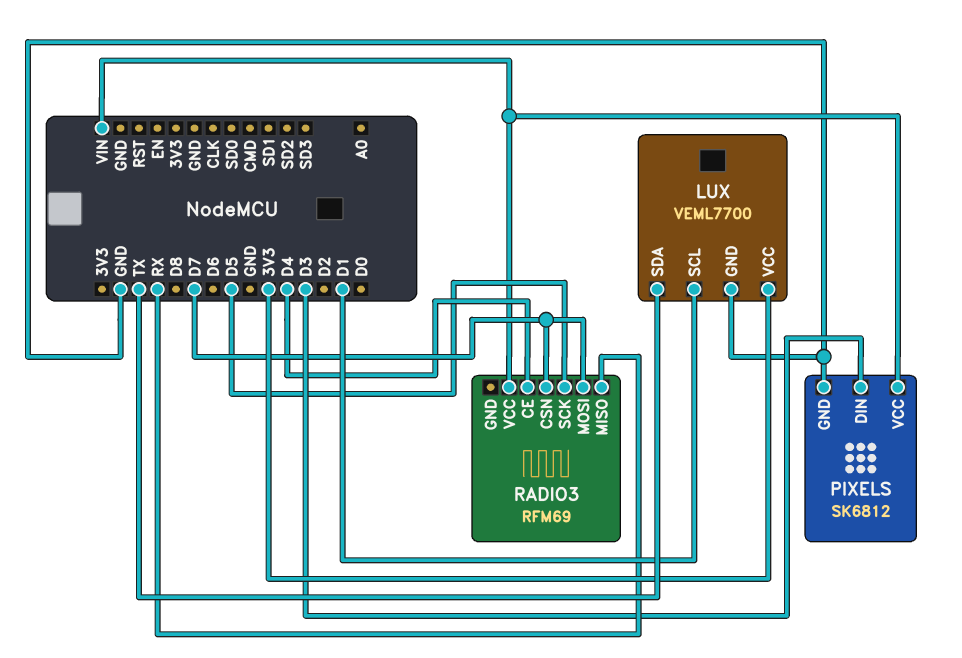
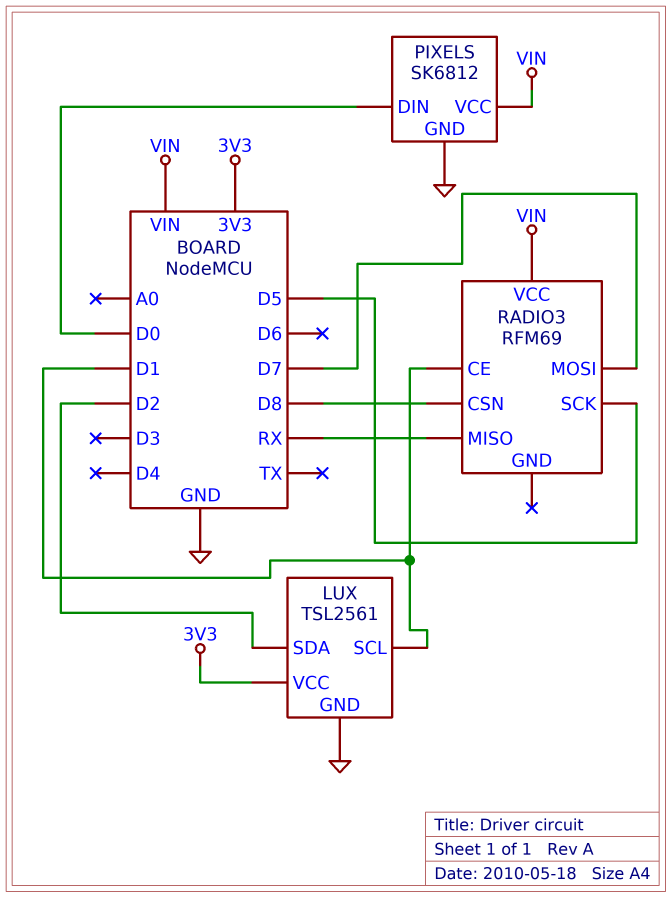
LUX: VEML7700 -> TSL2561
LUX pin SDA: TX -> D2
PIXELS pin DIN: D3 -> D0
RADIO3 pin CE: D4 -> D1
RADIO3 pin CSN: D7 -> D8

